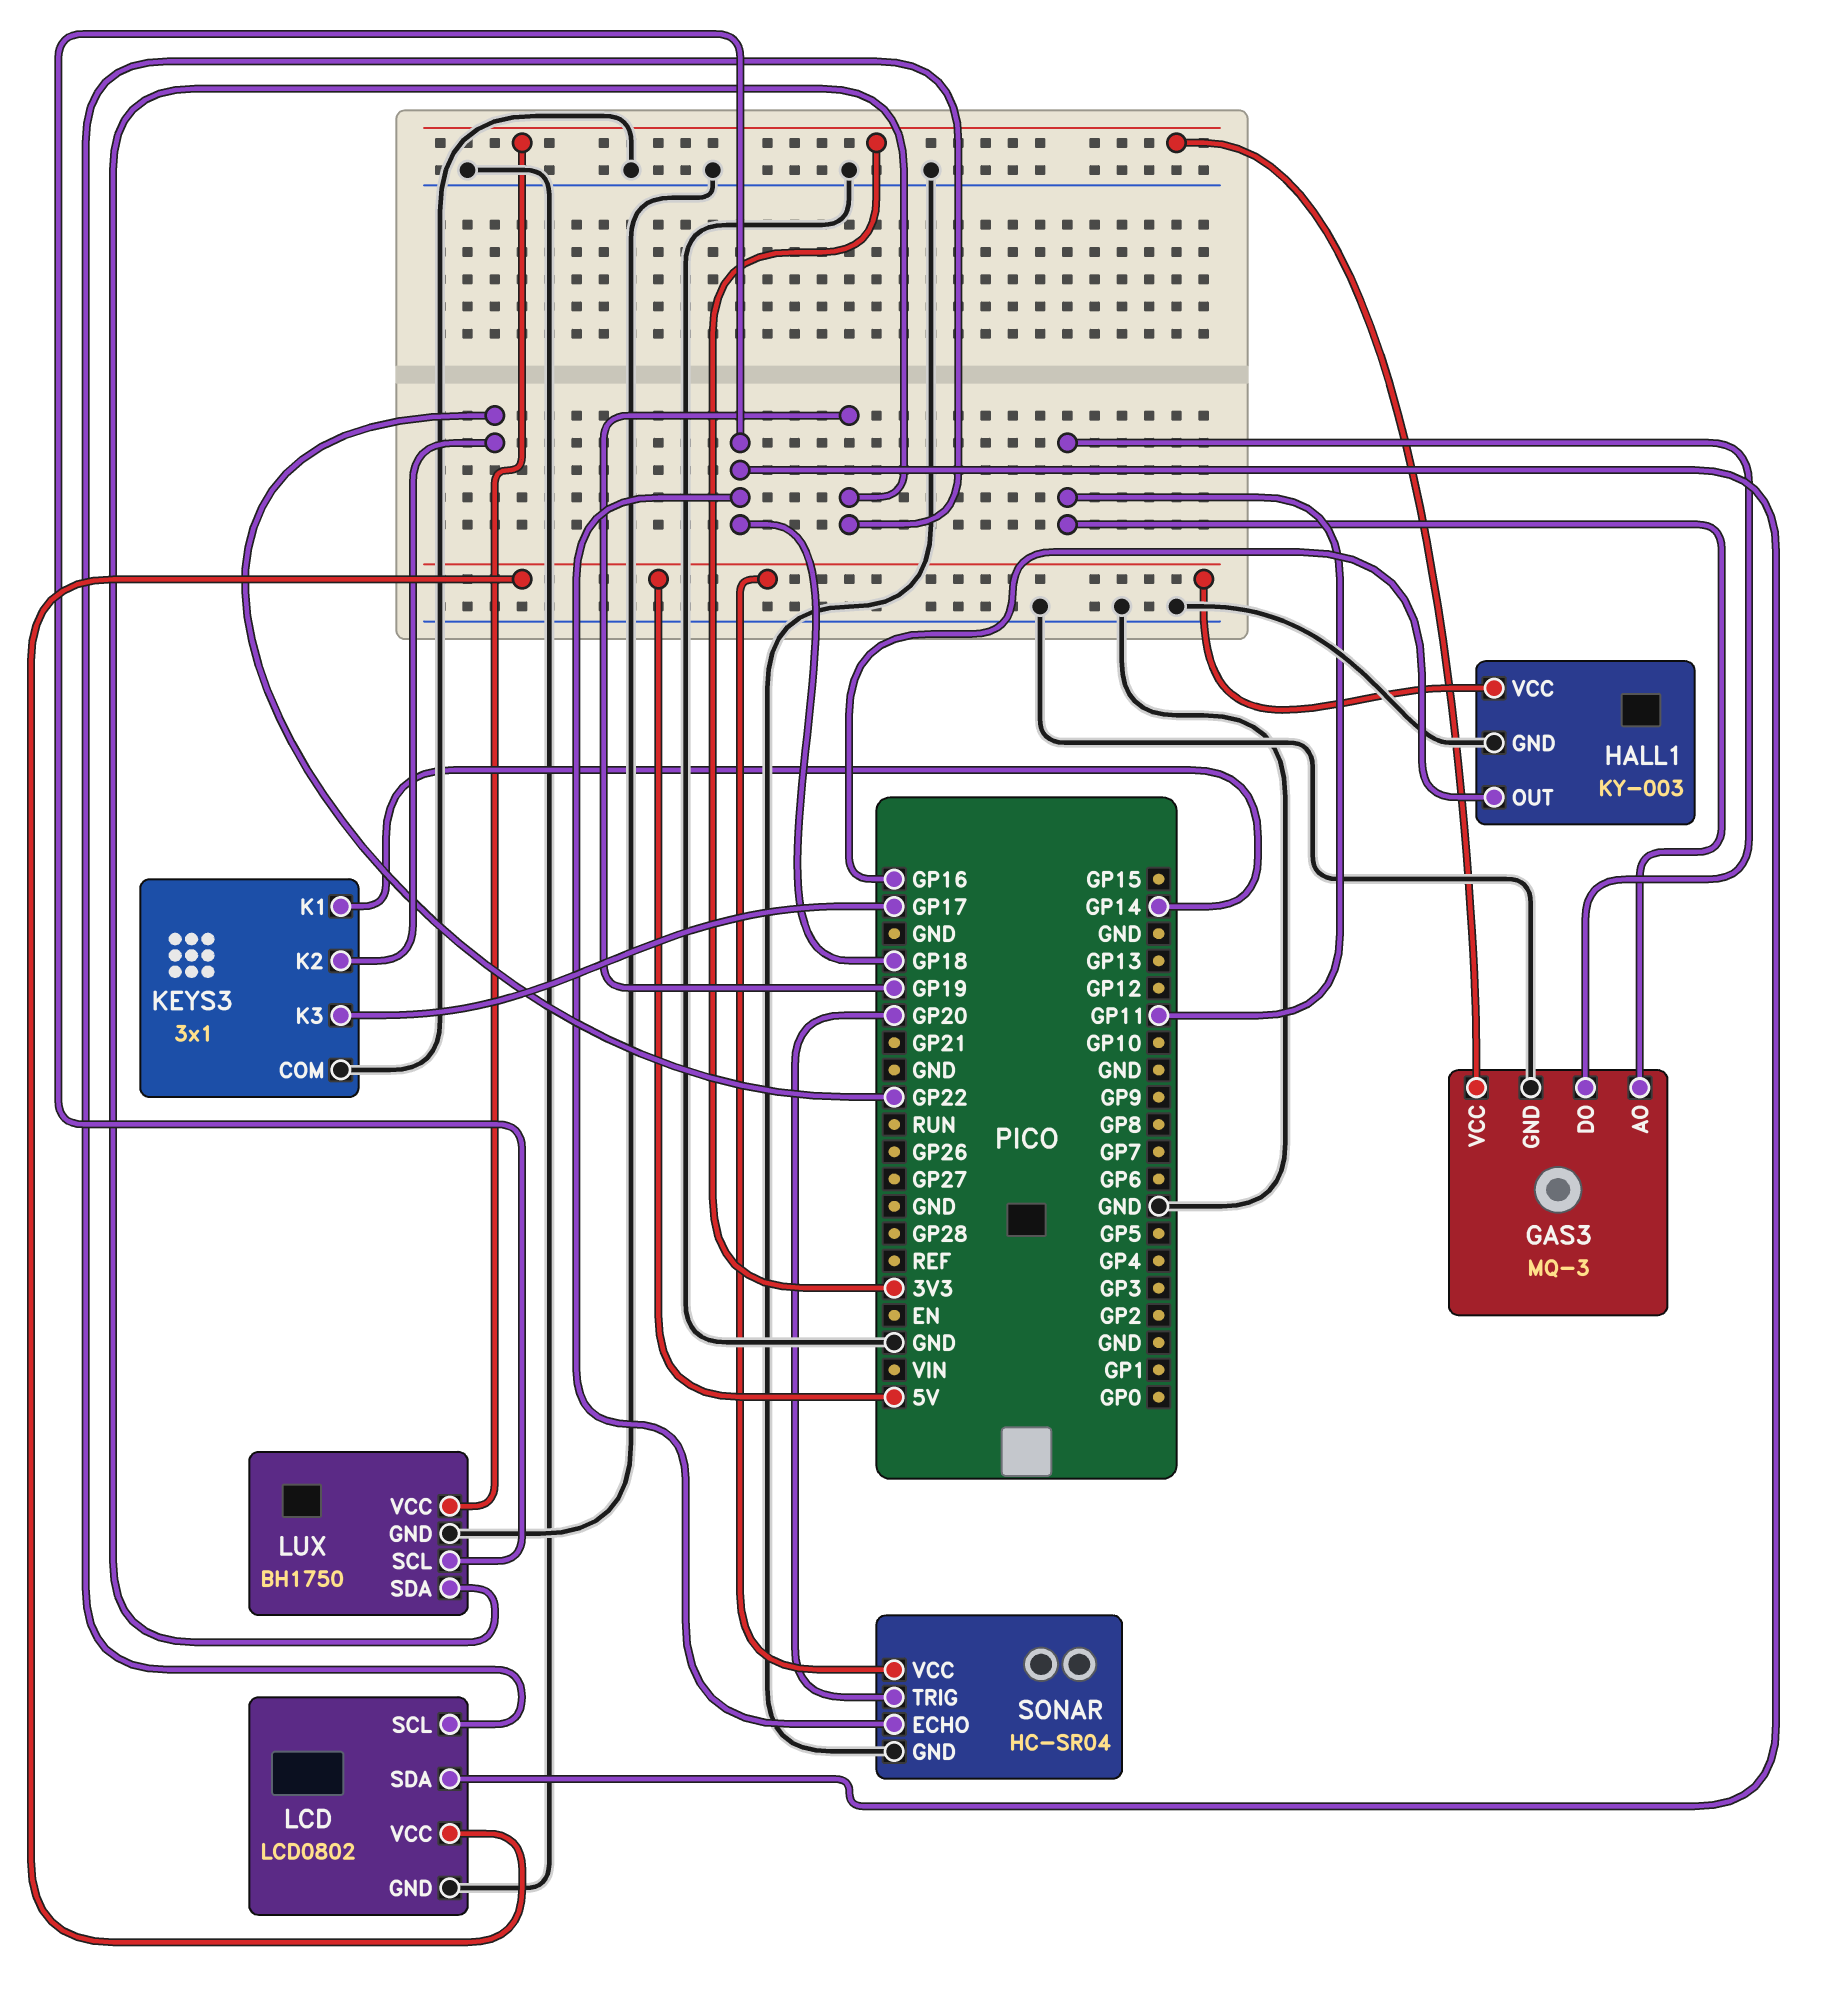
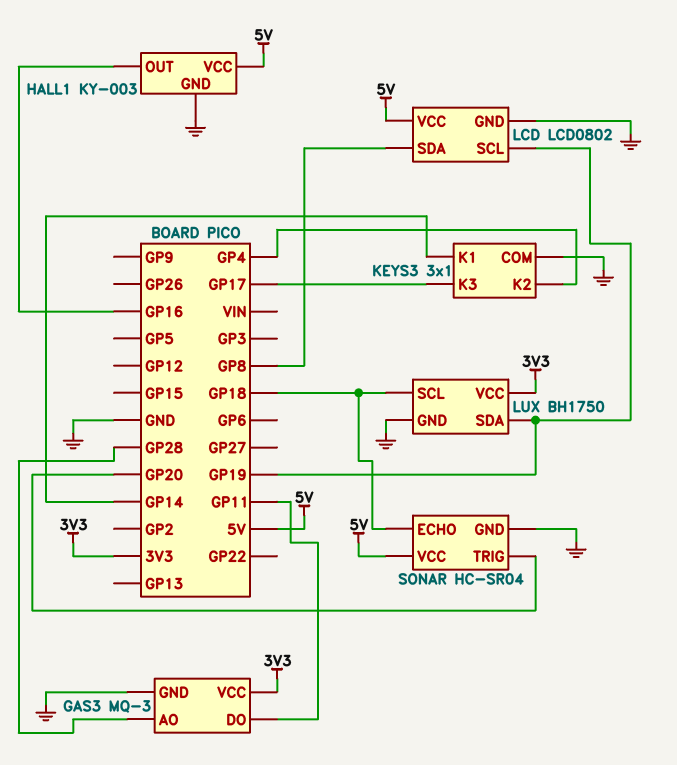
GAS3 pin AO: GP11 -> GP28
KEYS3 pin K2: GP22 -> GP4
LCD pin SDA: GP18 -> GP8

